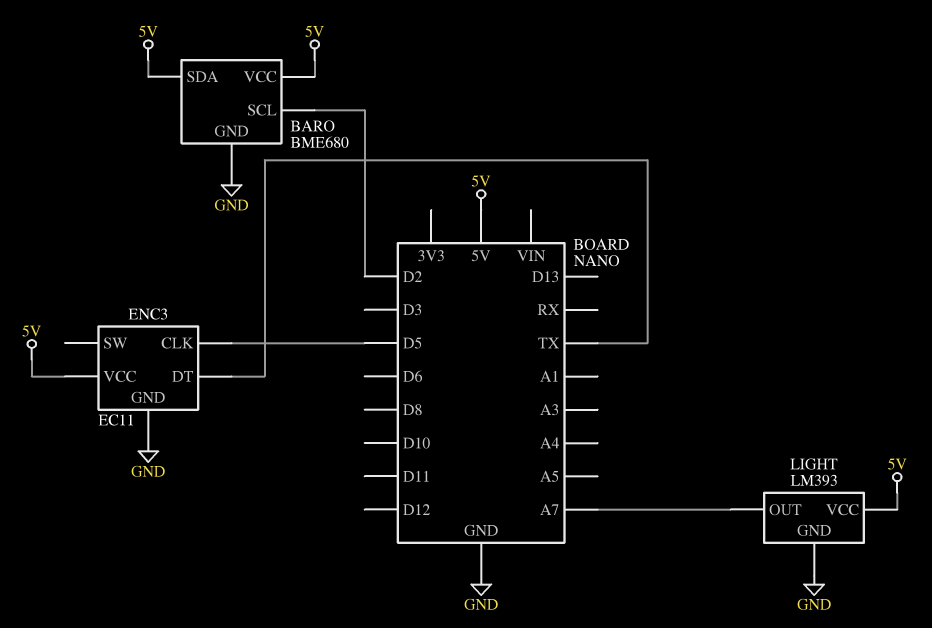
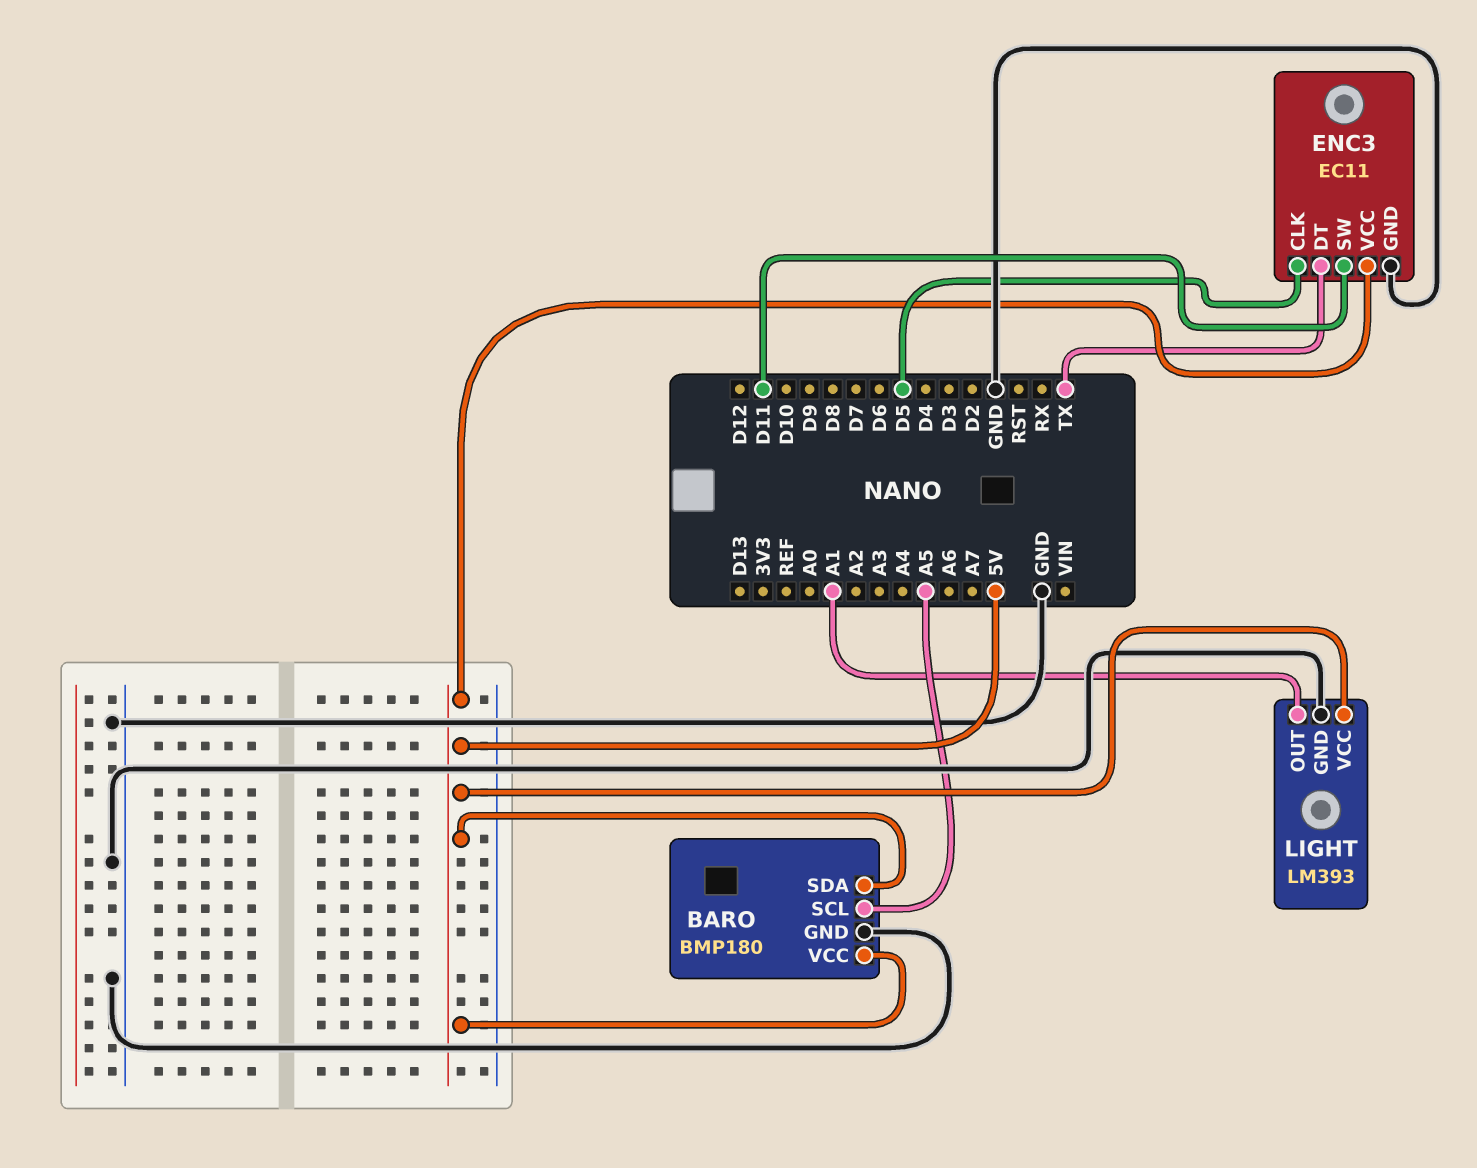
BARO: BME680 -> BMP180
BARO pin SCL: D2 -> A5
ENC3 pin SW: none -> D11
LIGHT pin OUT: A7 -> A1

